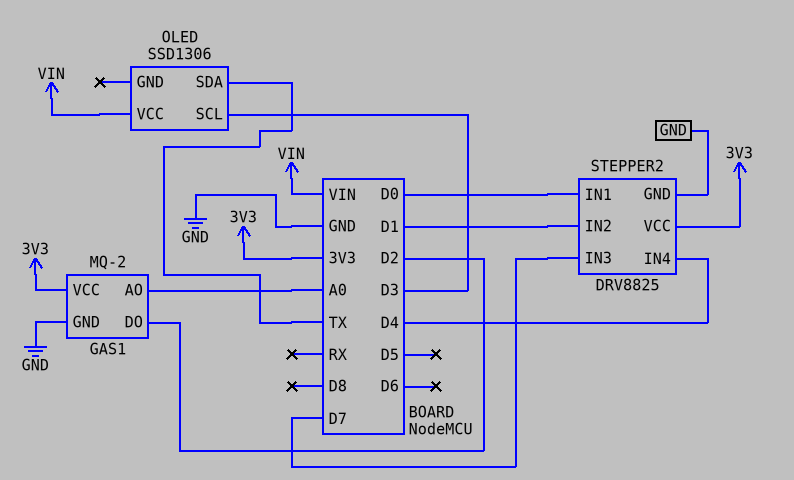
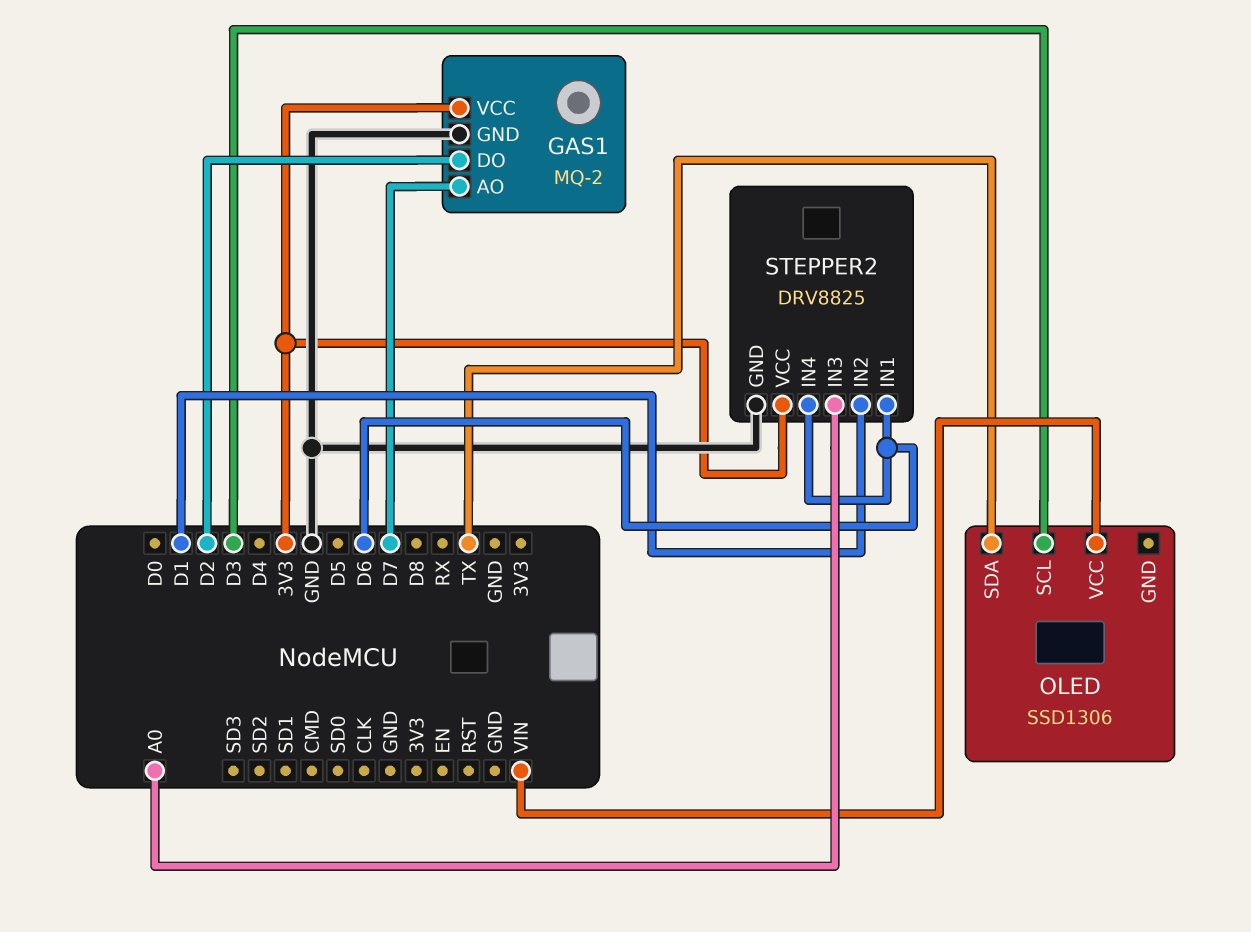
GAS1 pin AO: A0 -> D7
STEPPER2 pin IN1: D0 -> D6
STEPPER2 pin IN3: D7 -> A0
STEPPER2 pin IN4: D4 -> D6

